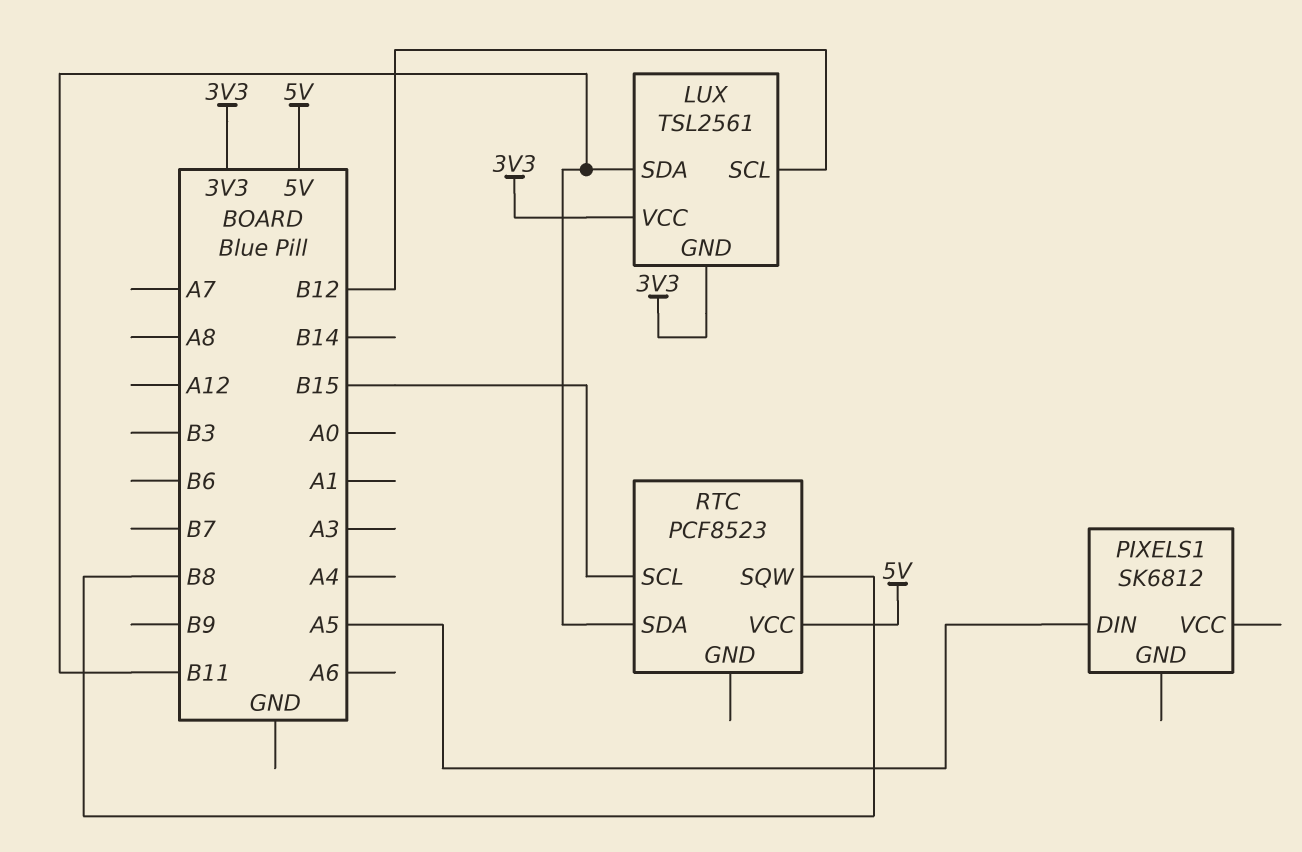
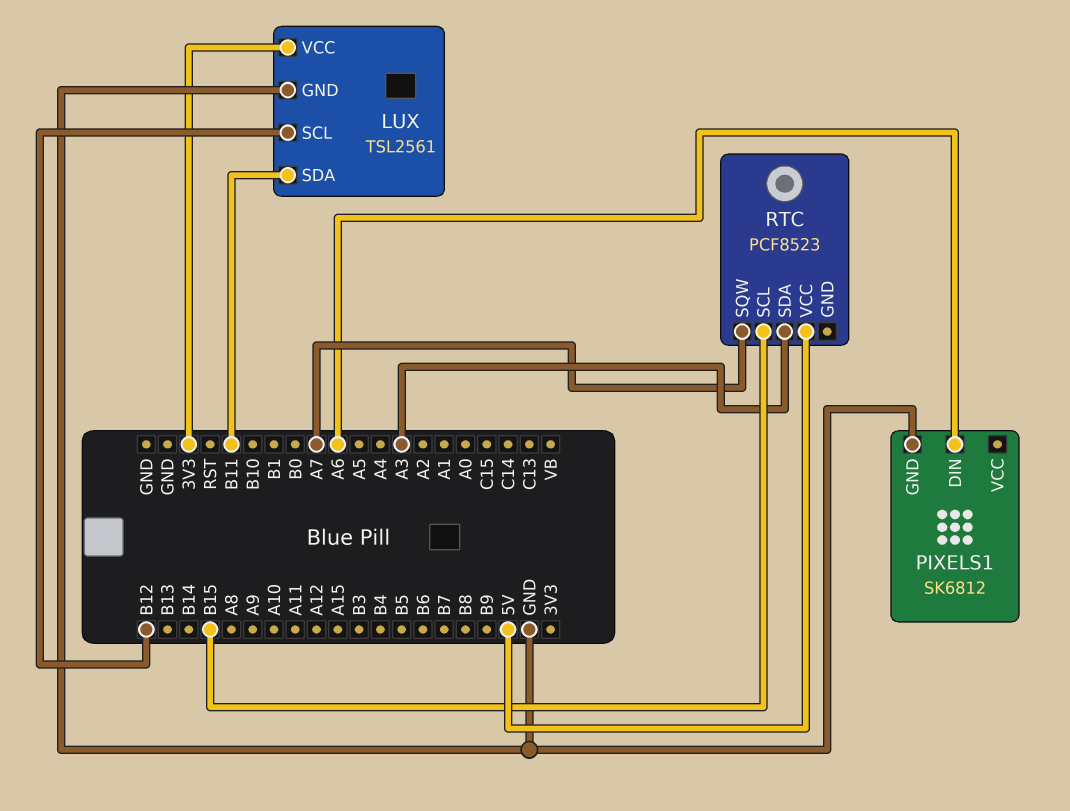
LUX pin GND: 3V3 -> GND
PIXELS1 pin DIN: A5 -> A6
PIXELS1 pin GND: none -> GND
RTC pin SDA: B11 -> A3
RTC pin SQW: B8 -> A7

